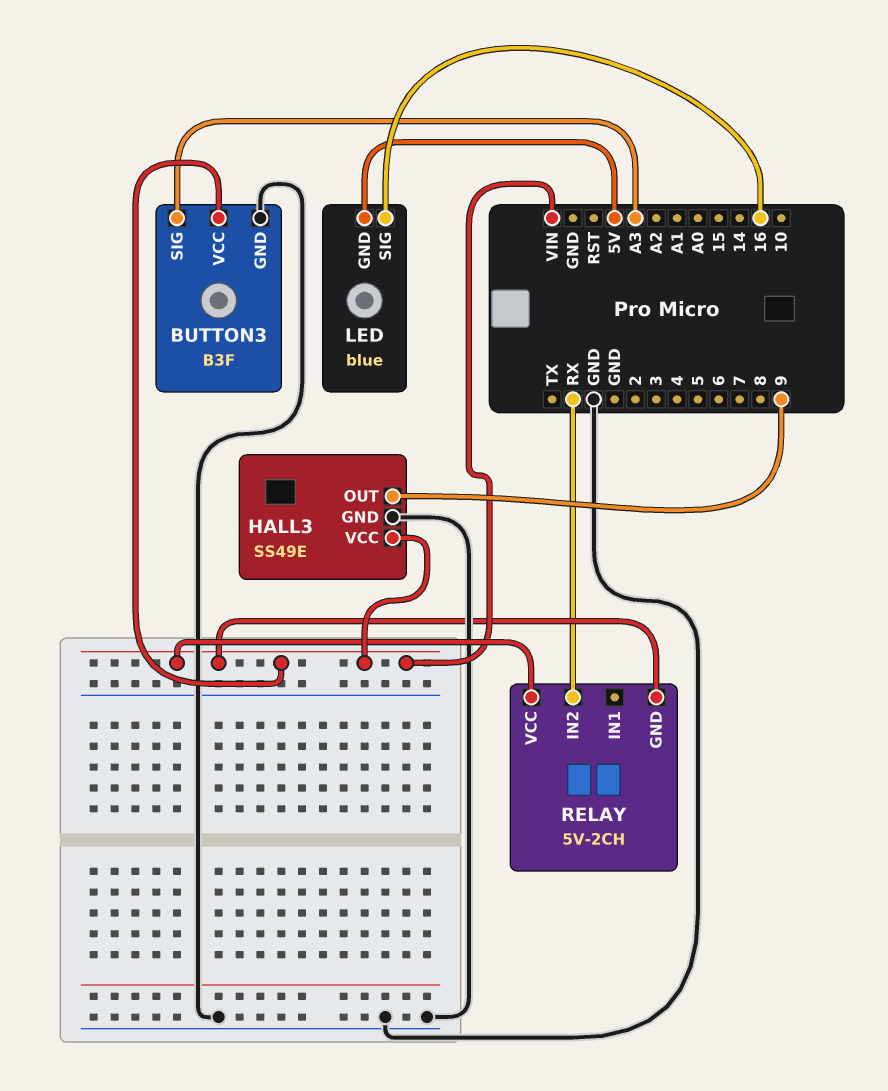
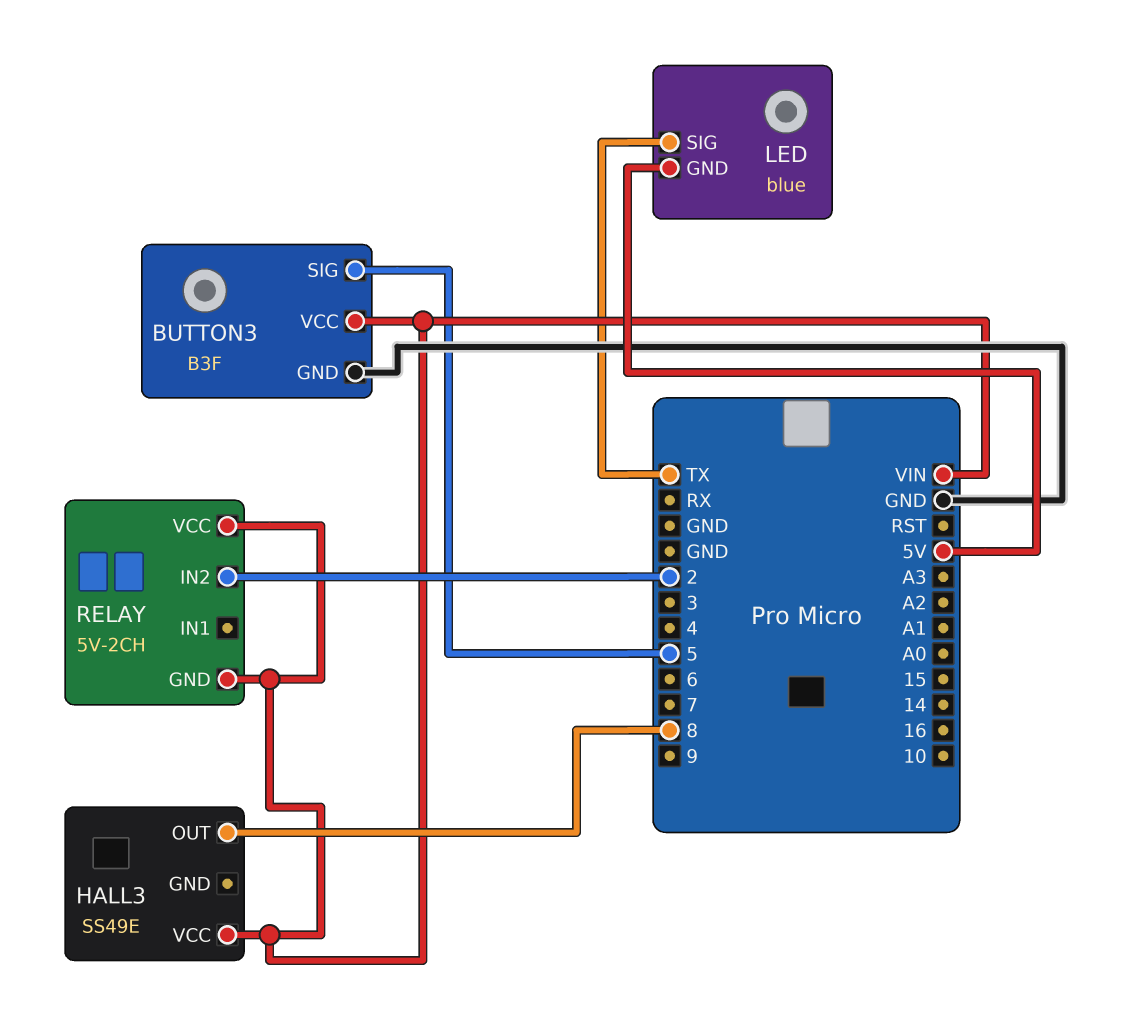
BUTTON3 pin SIG: A3 -> 5
HALL3 pin GND: GND -> none
HALL3 pin OUT: 9 -> 8
LED pin SIG: 16 -> TX
RELAY pin IN2: RX -> 2

